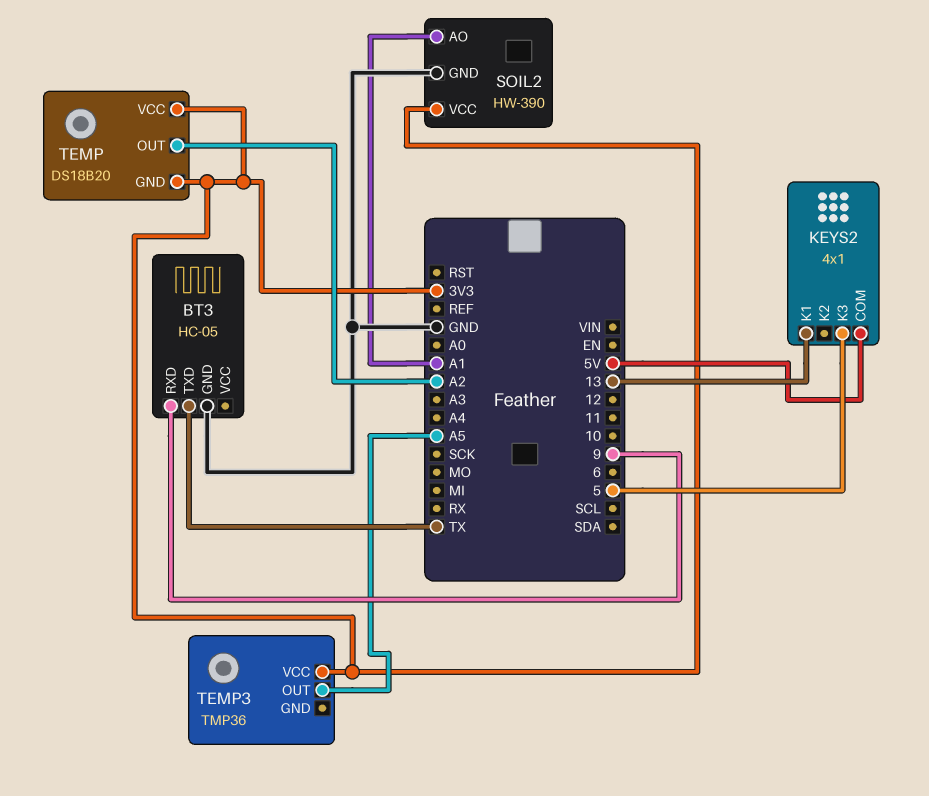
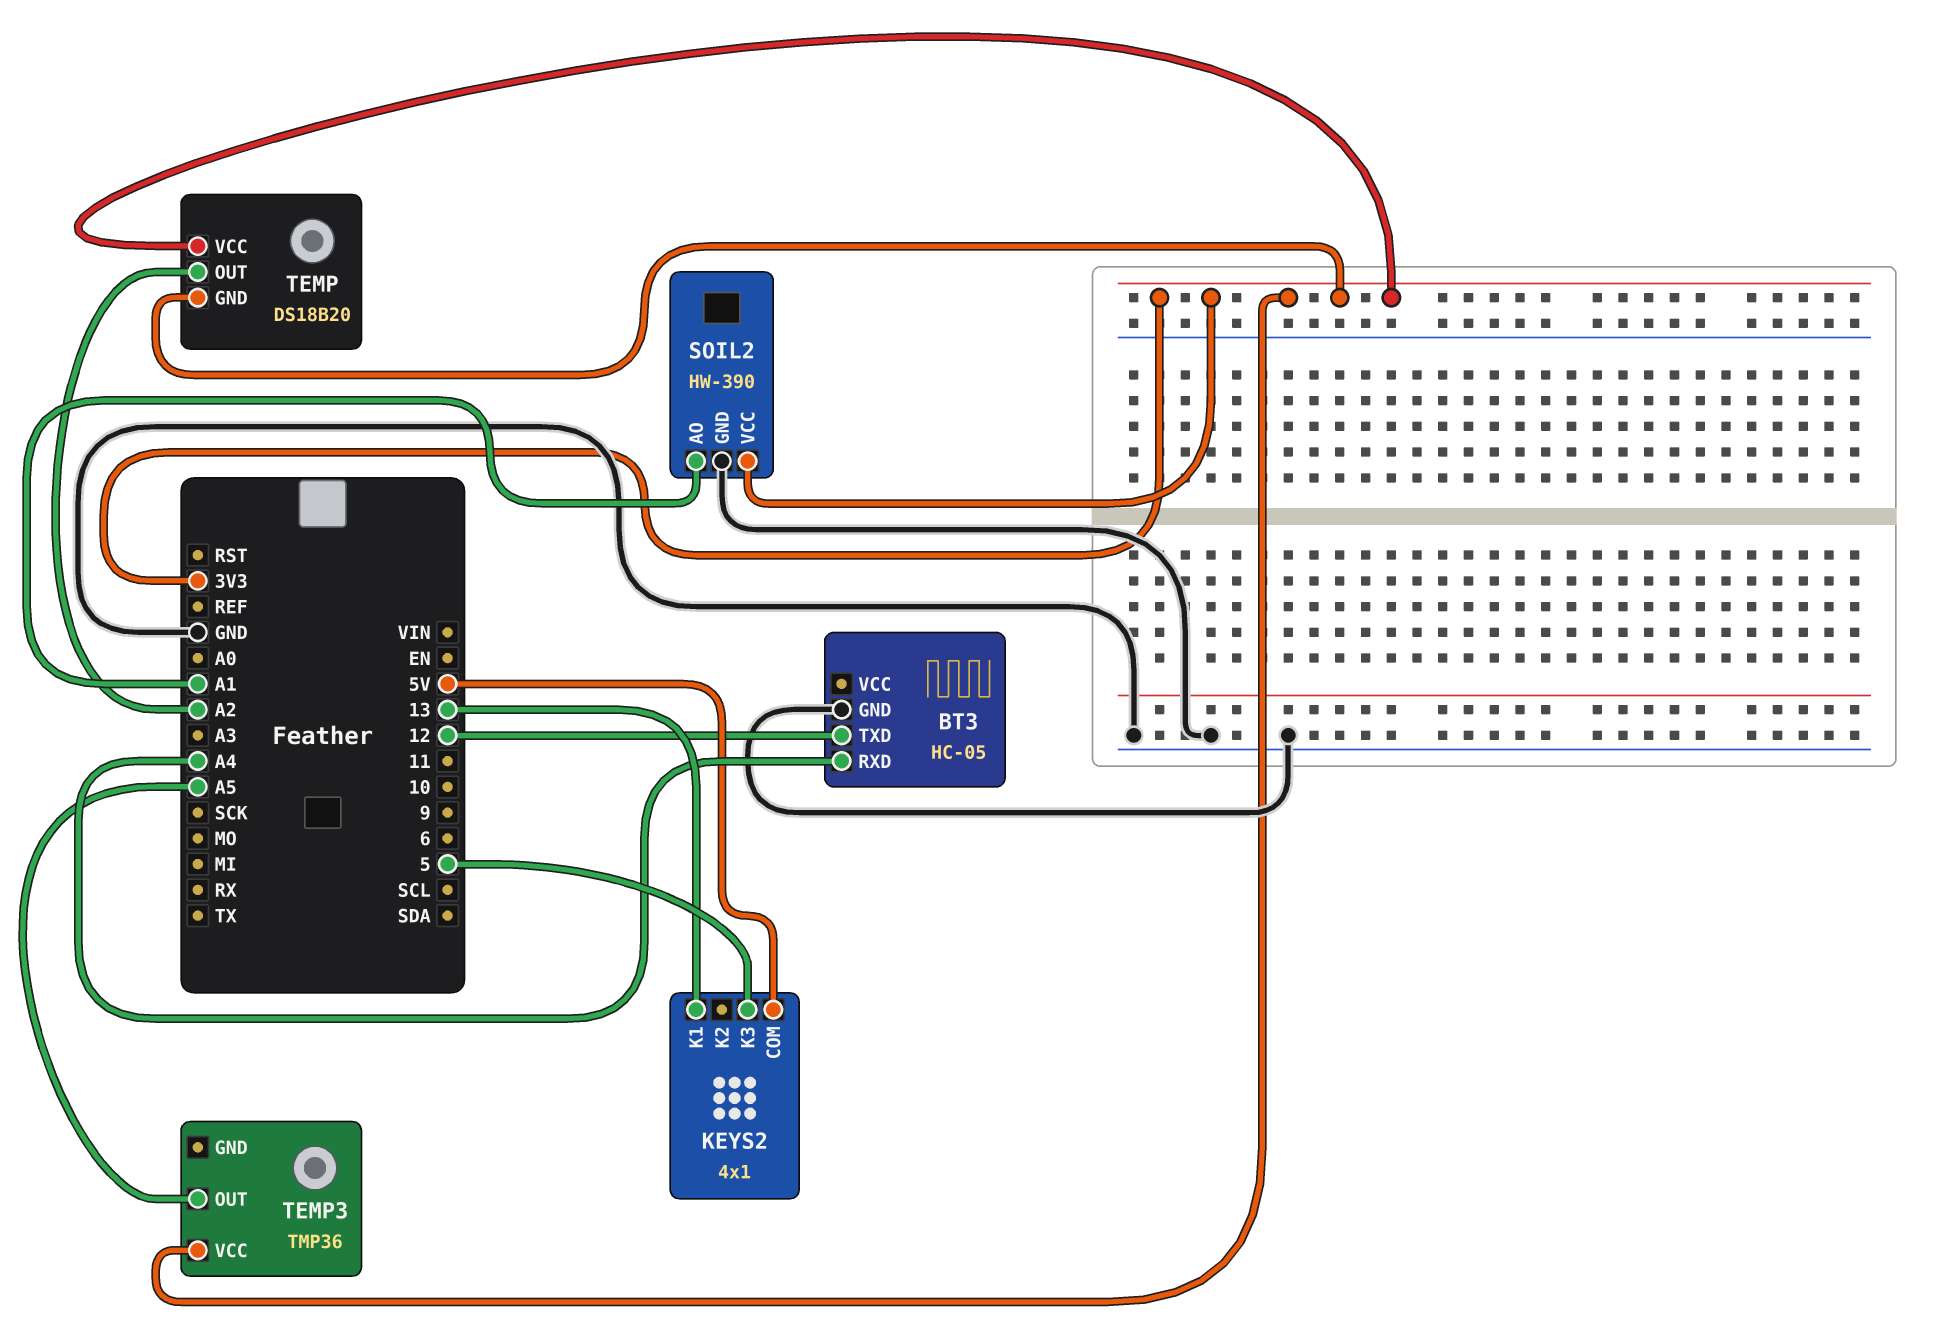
BT3 pin RXD: 9 -> A4
BT3 pin TXD: TX -> 12

